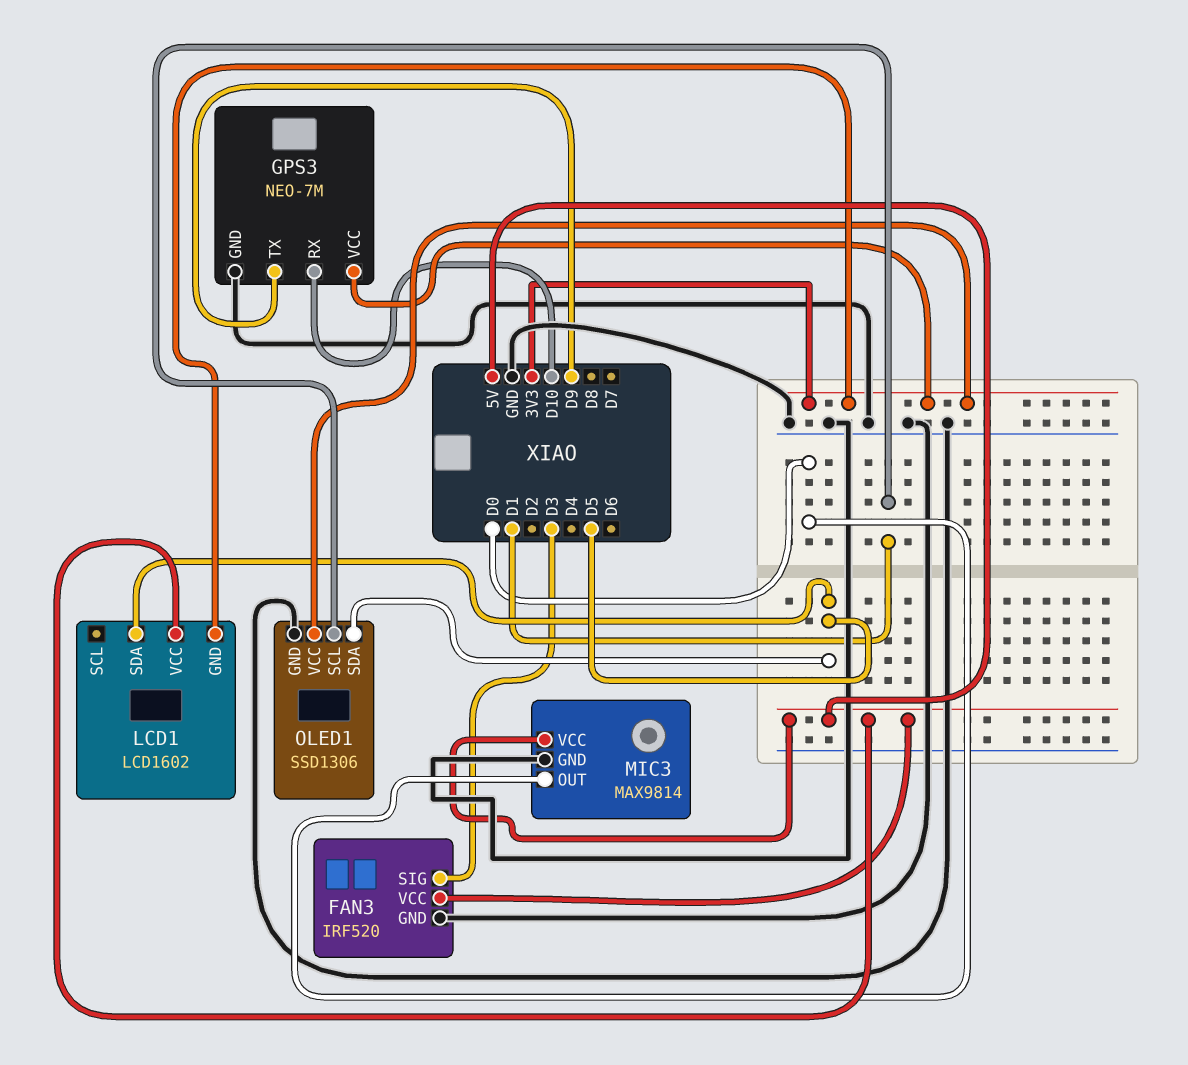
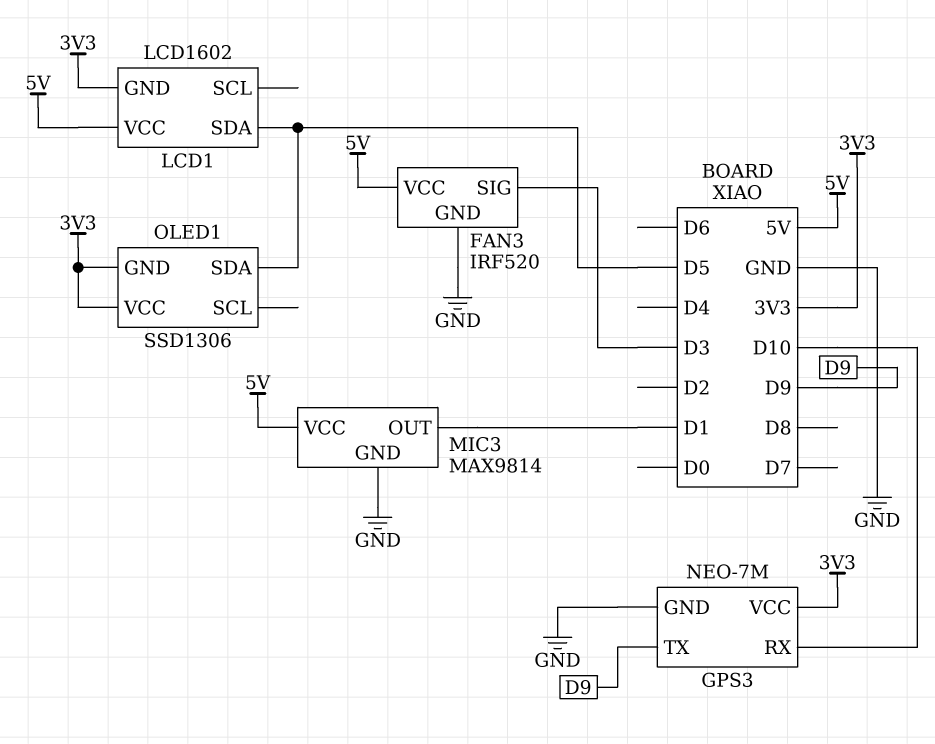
MIC3 pin OUT: D0 -> D1
OLED1 pin GND: GND -> 3V3
OLED1 pin SCL: D1 -> none

